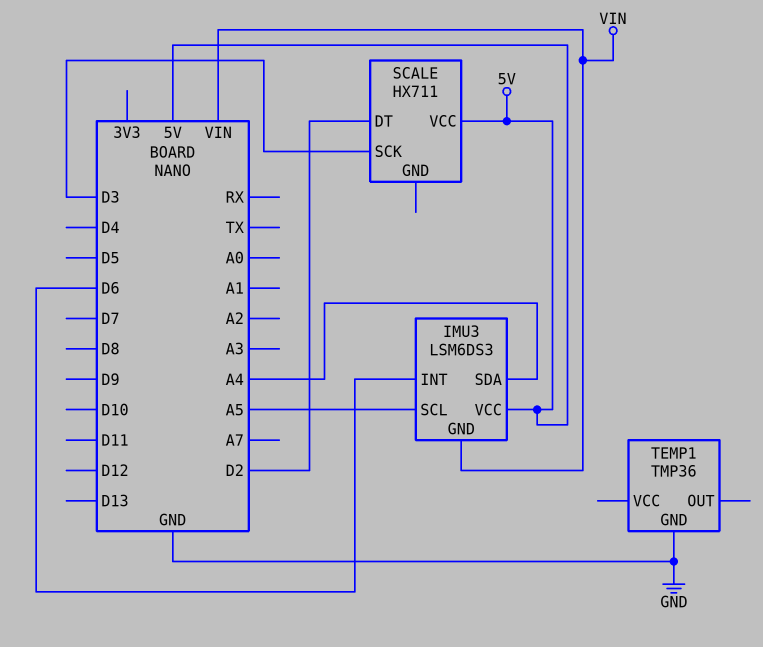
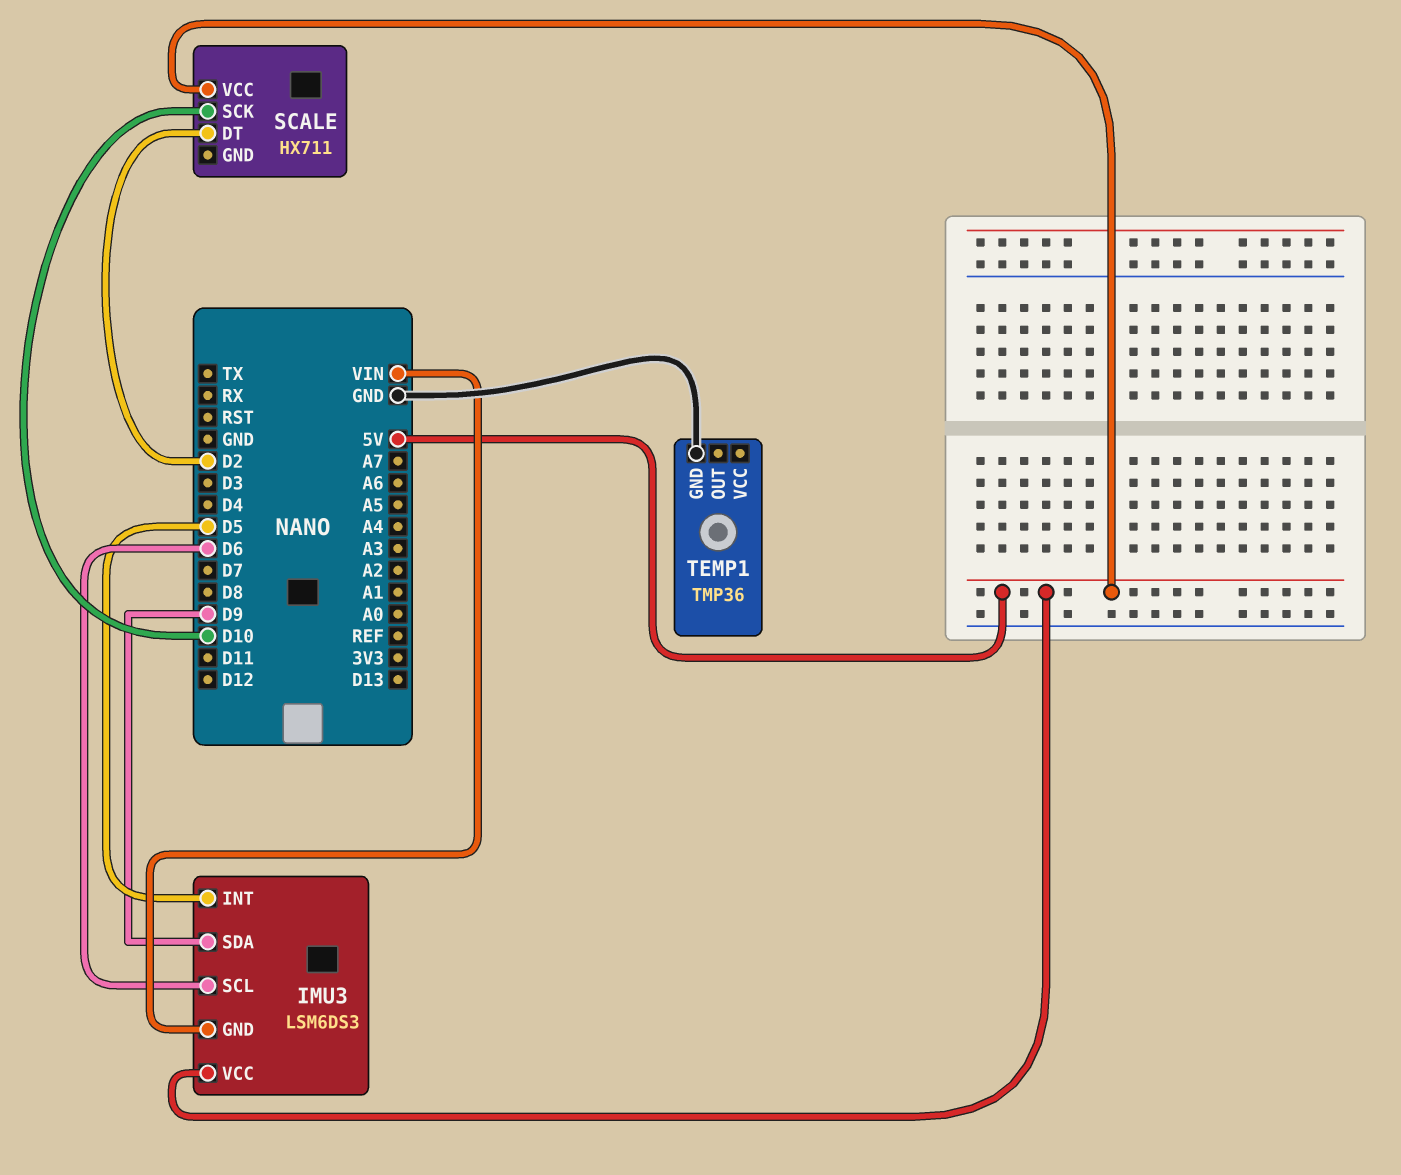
IMU3 pin INT: D6 -> D5
IMU3 pin SCL: A5 -> D6
IMU3 pin SDA: A4 -> D9
SCALE pin SCK: D3 -> D10

